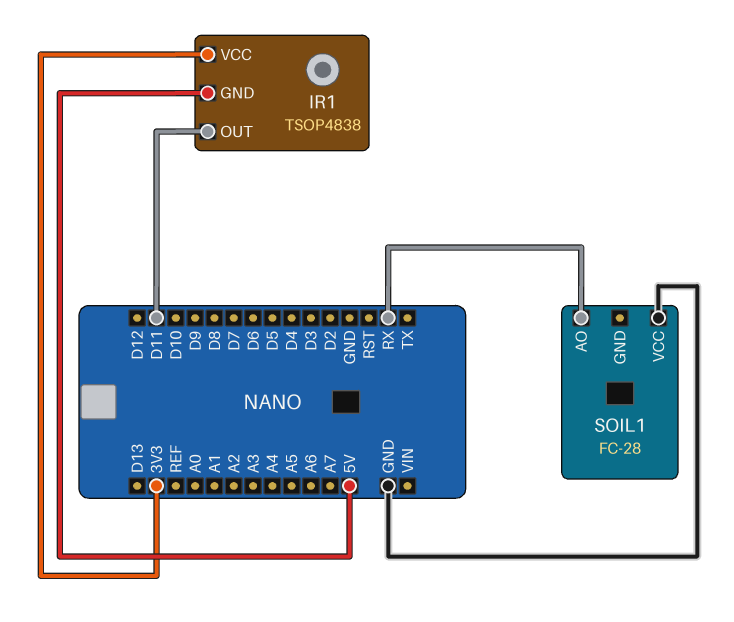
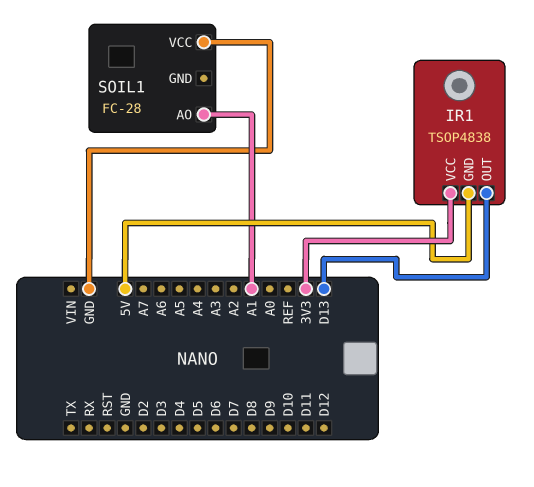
IR1 pin OUT: D11 -> D13
SOIL1 pin AO: RX -> A1

